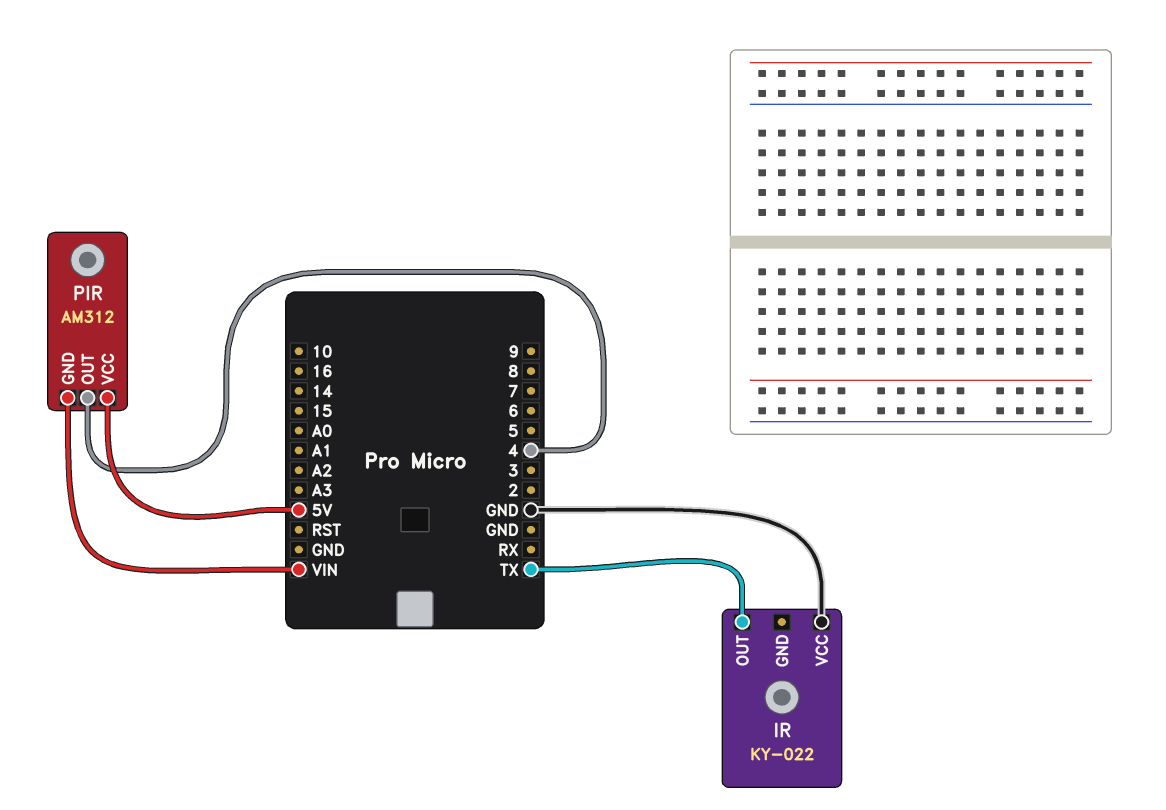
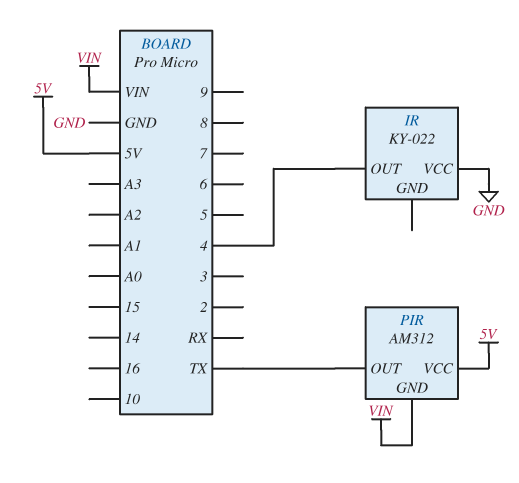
IR pin OUT: TX -> 4
PIR pin OUT: 4 -> TX

